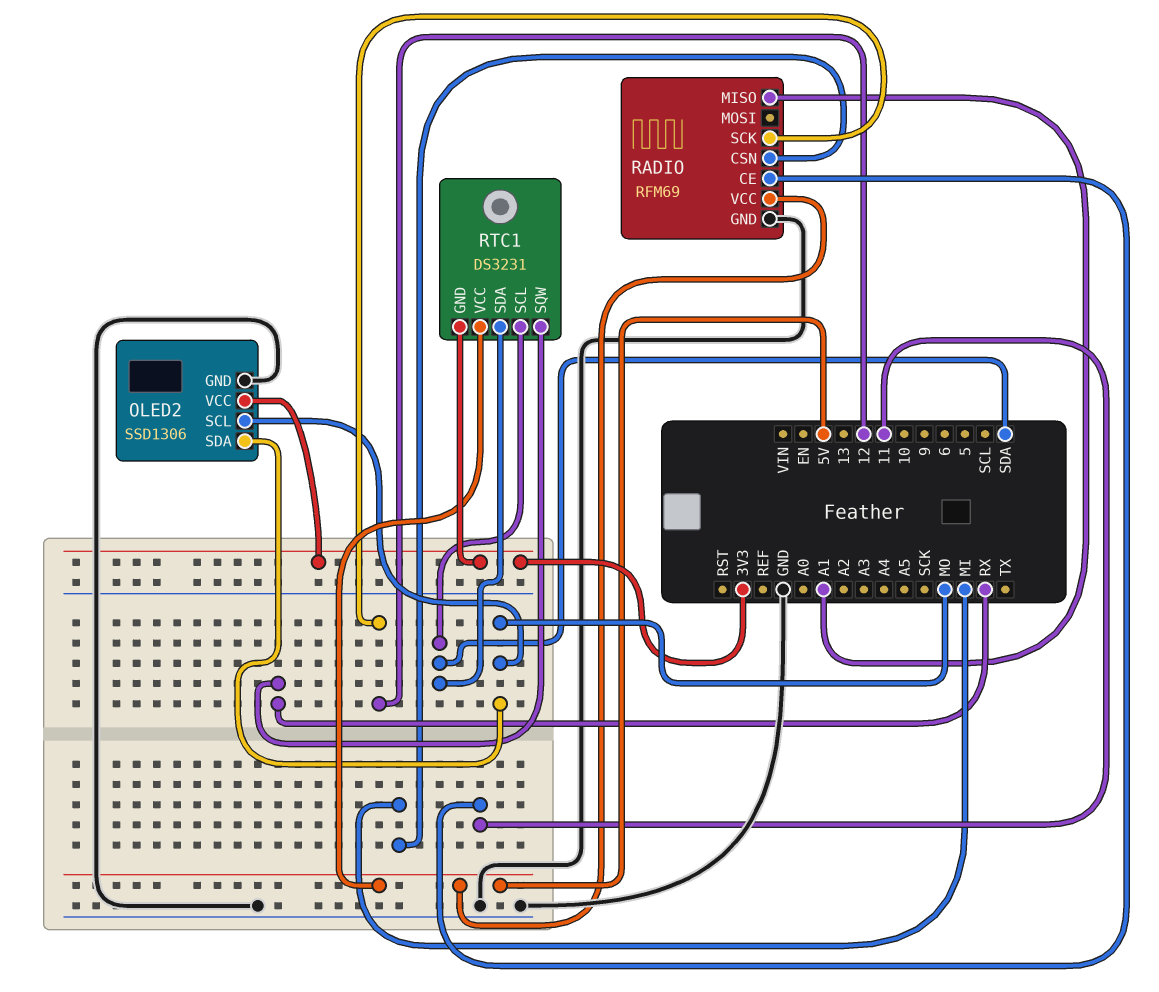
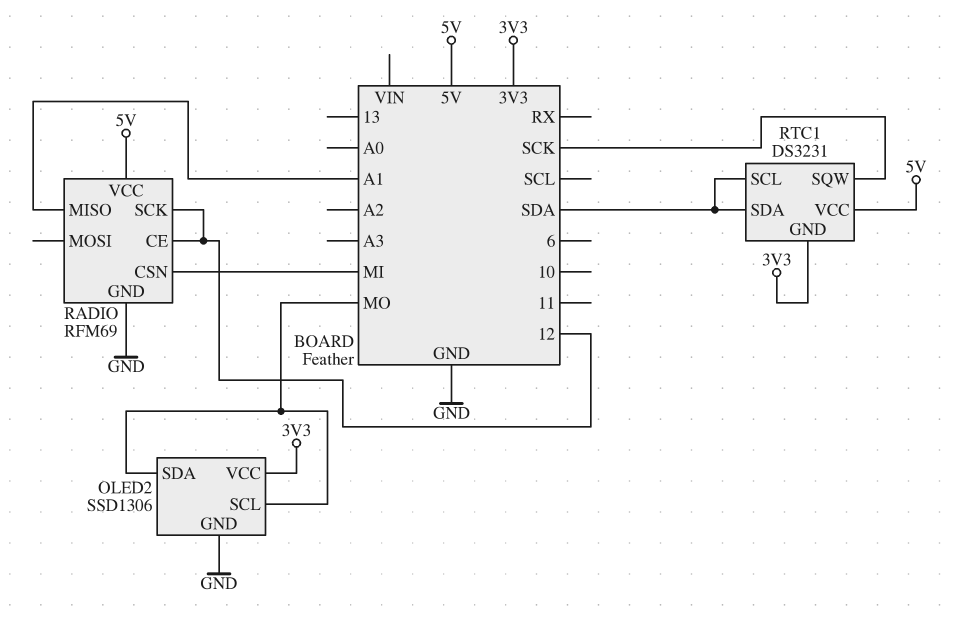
RADIO pin CE: 11 -> 12
RTC1 pin SQW: RX -> SCK

